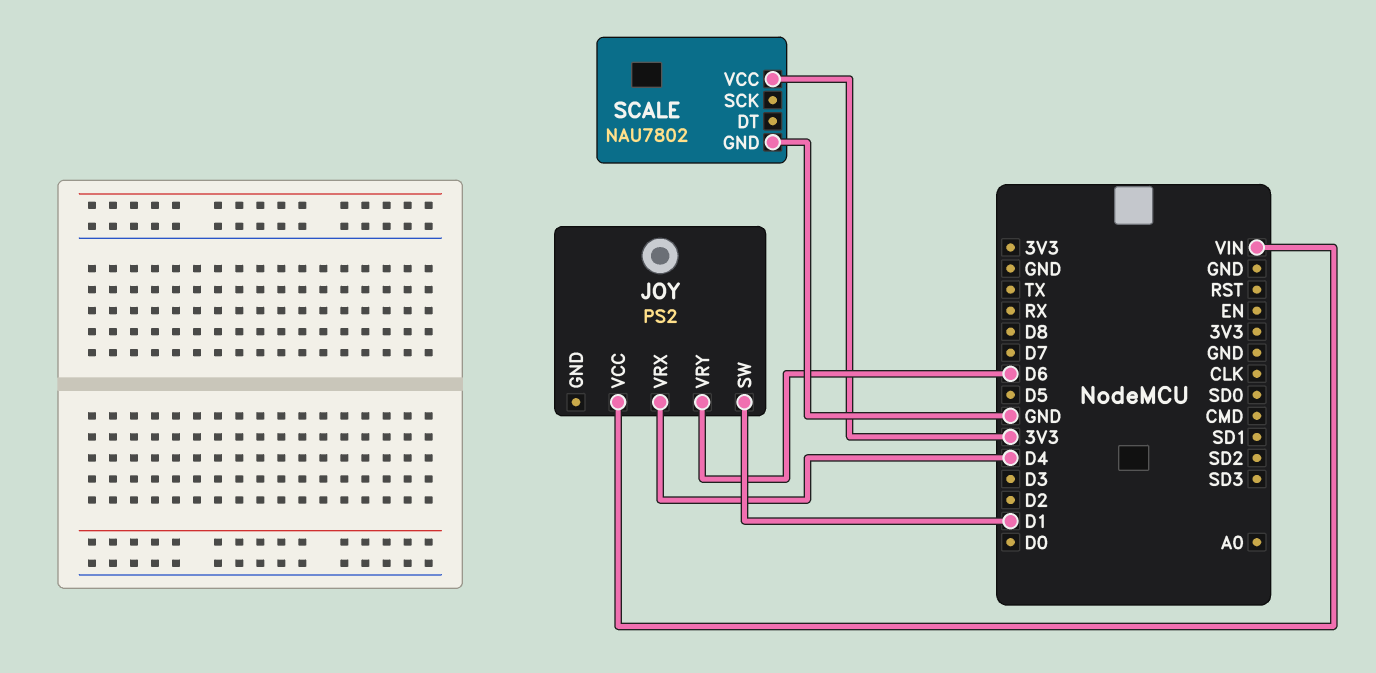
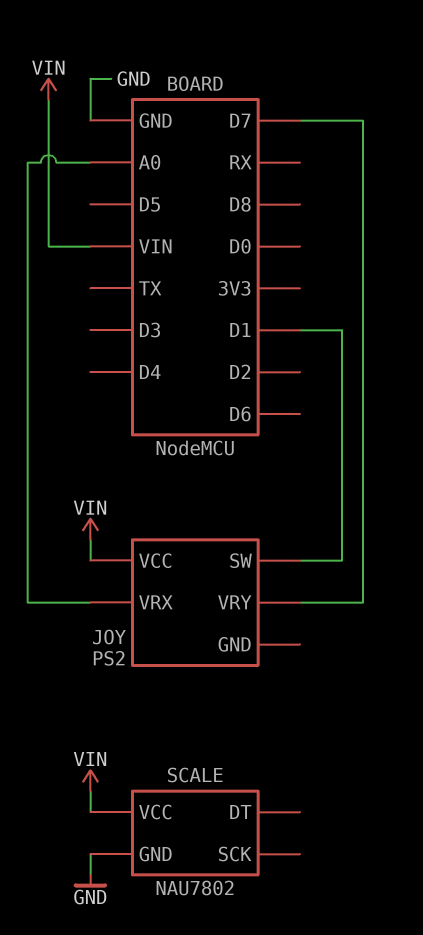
JOY pin VRX: D4 -> A0
JOY pin VRY: D6 -> D7
SCALE pin VCC: 3V3 -> VIN

